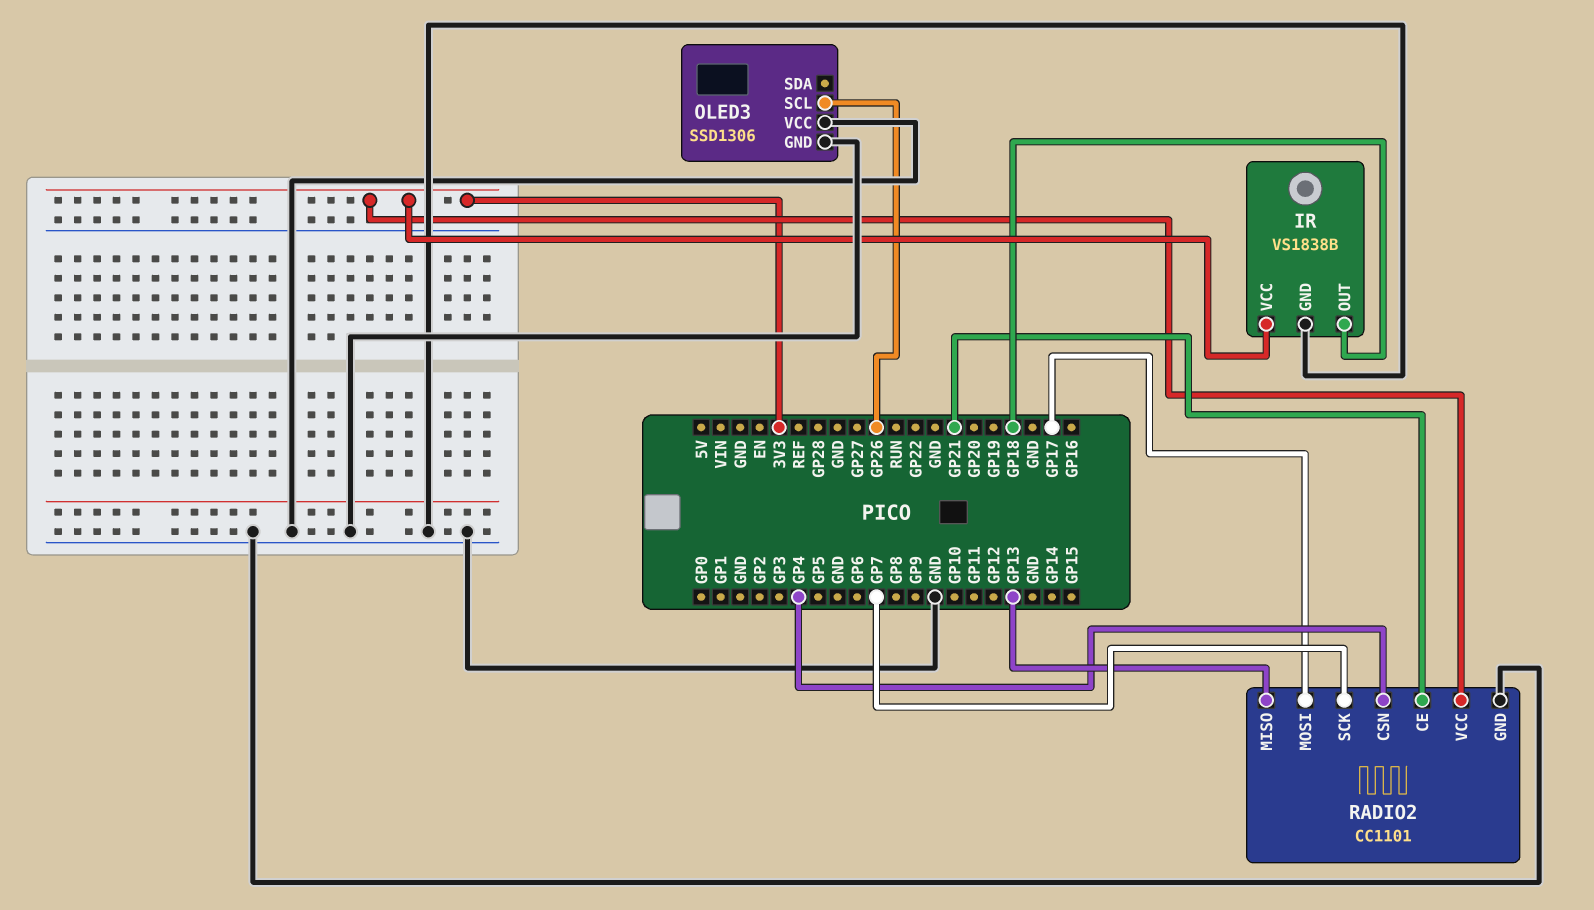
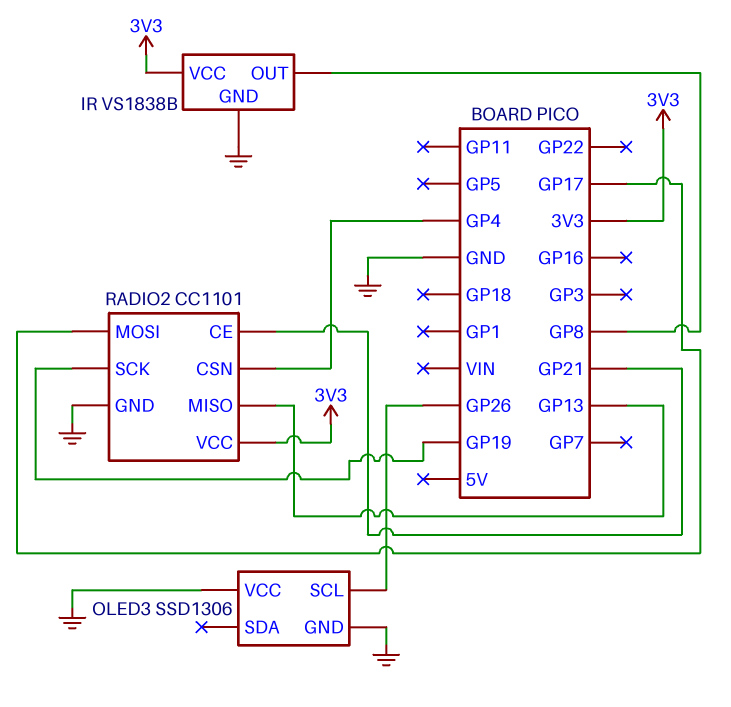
IR pin OUT: GP18 -> GP8
RADIO2 pin SCK: GP7 -> GP19

